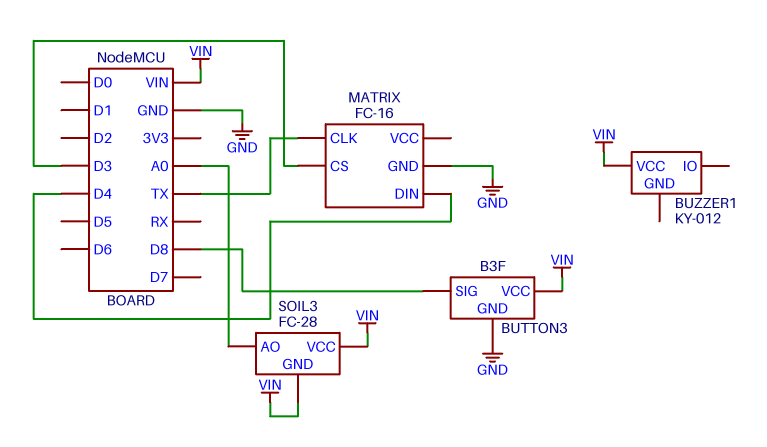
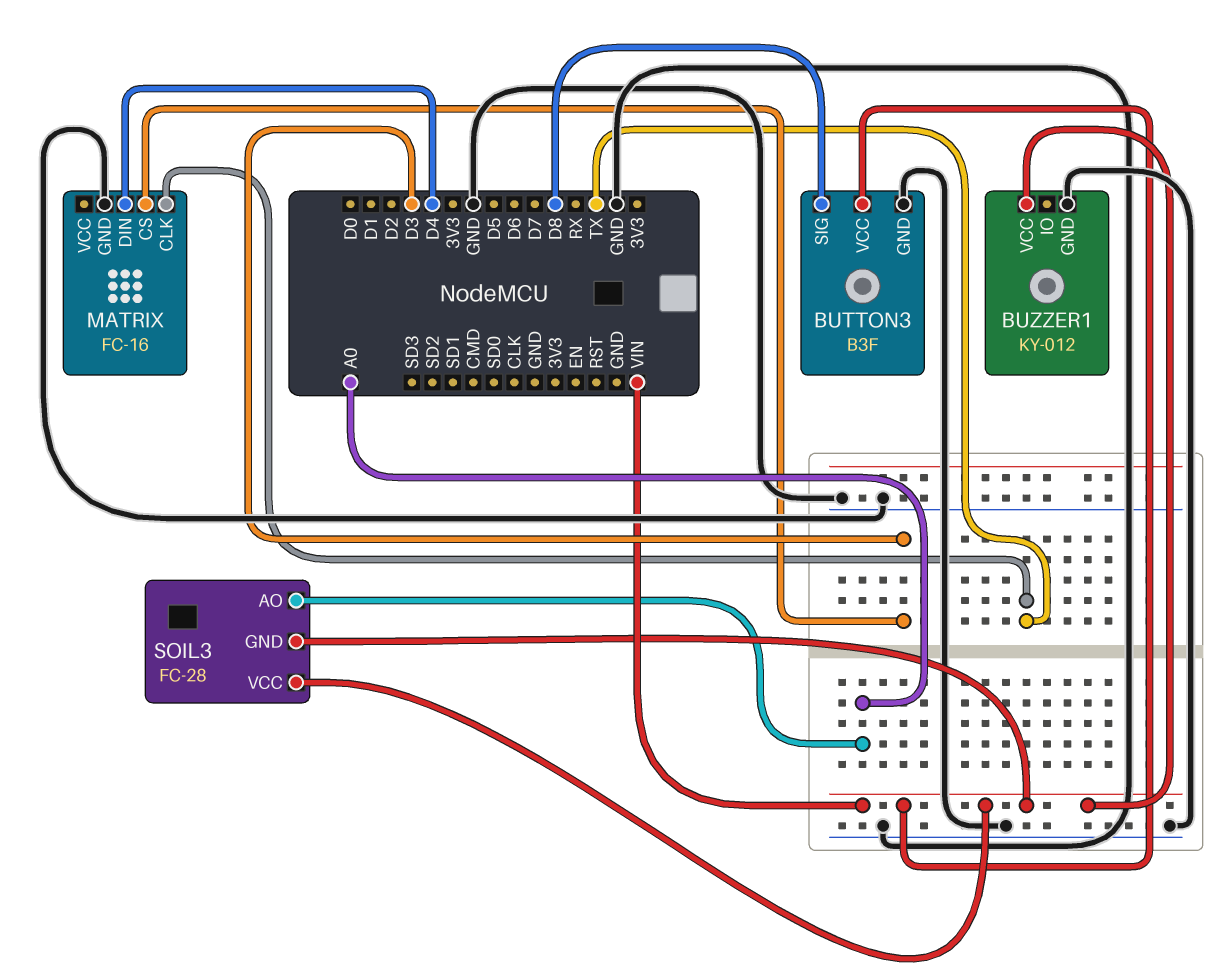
BUZZER1 pin GND: none -> GND

